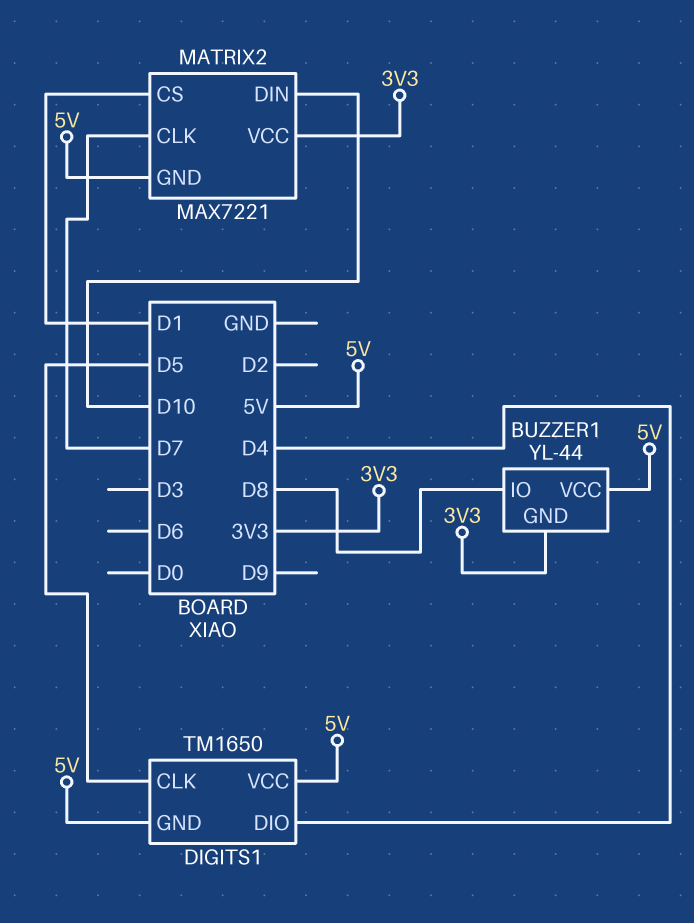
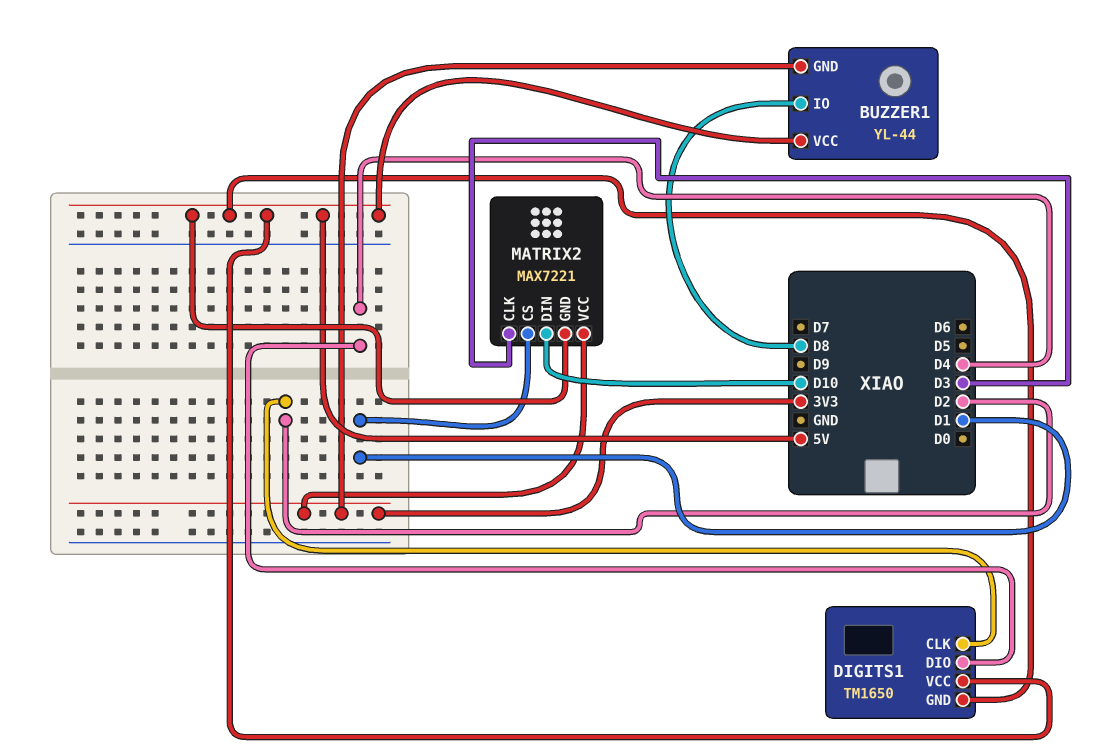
DIGITS1 pin CLK: D5 -> D2
MATRIX2 pin CLK: D7 -> D3

